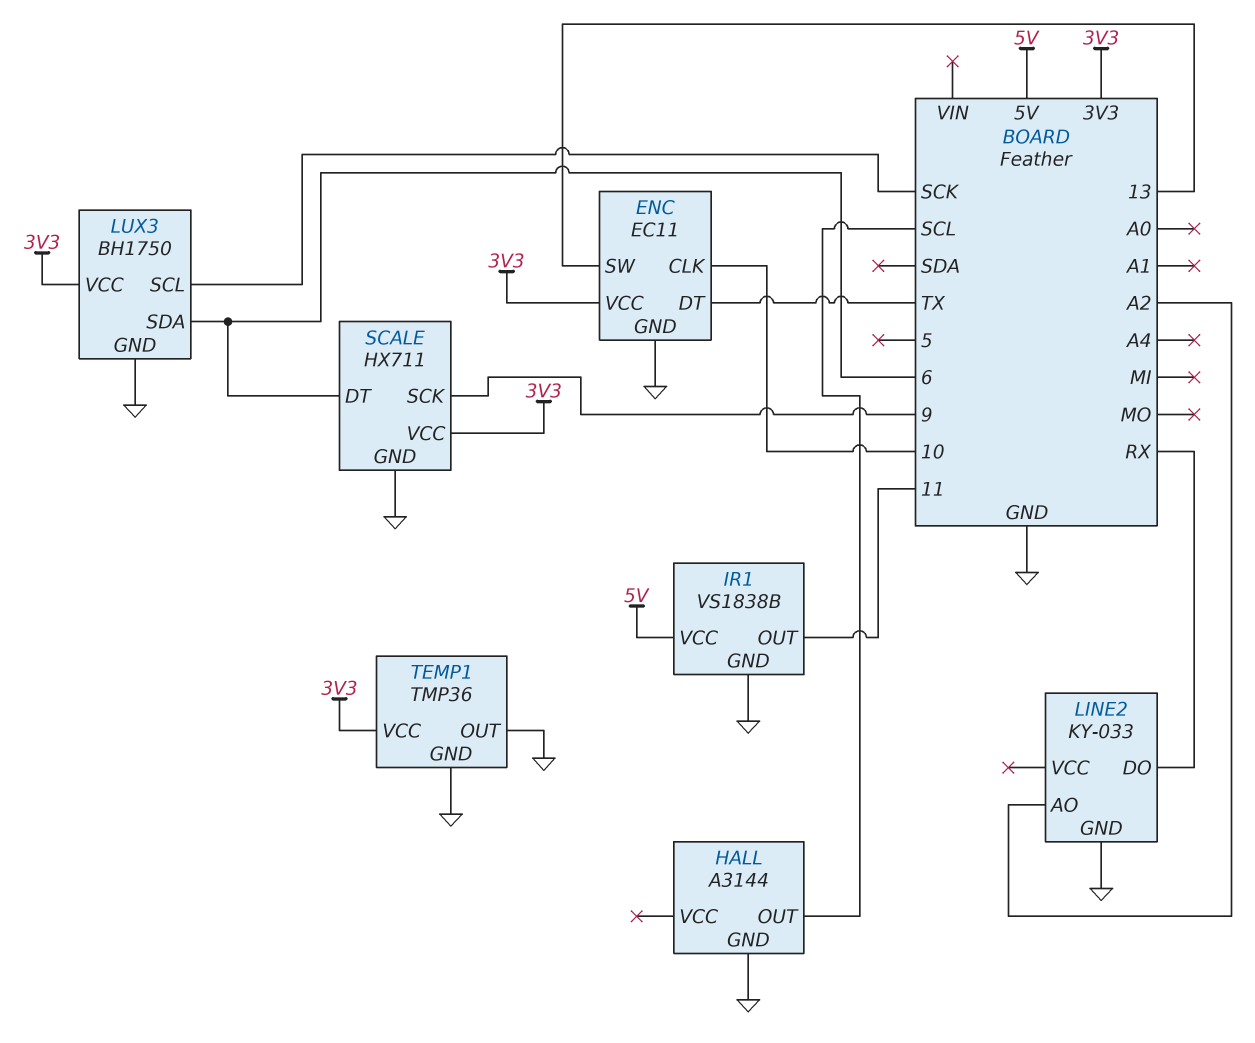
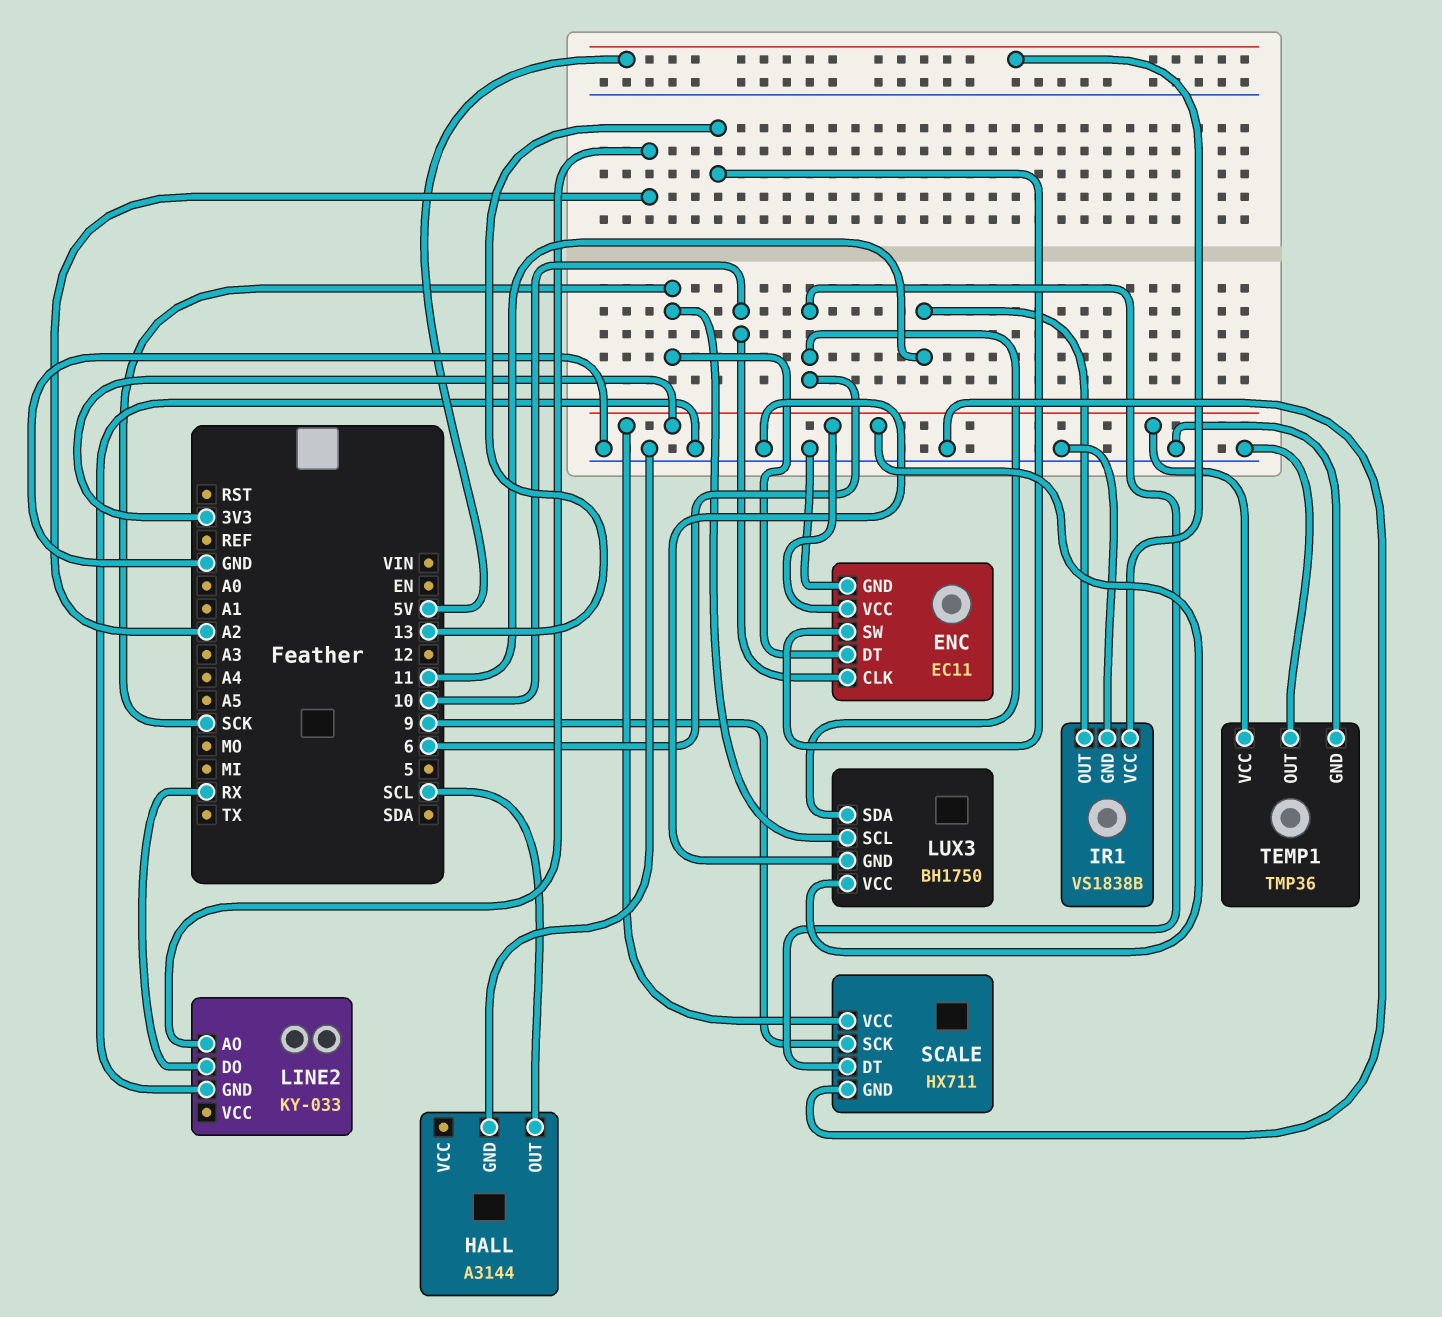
ENC pin DT: TX -> SCK

